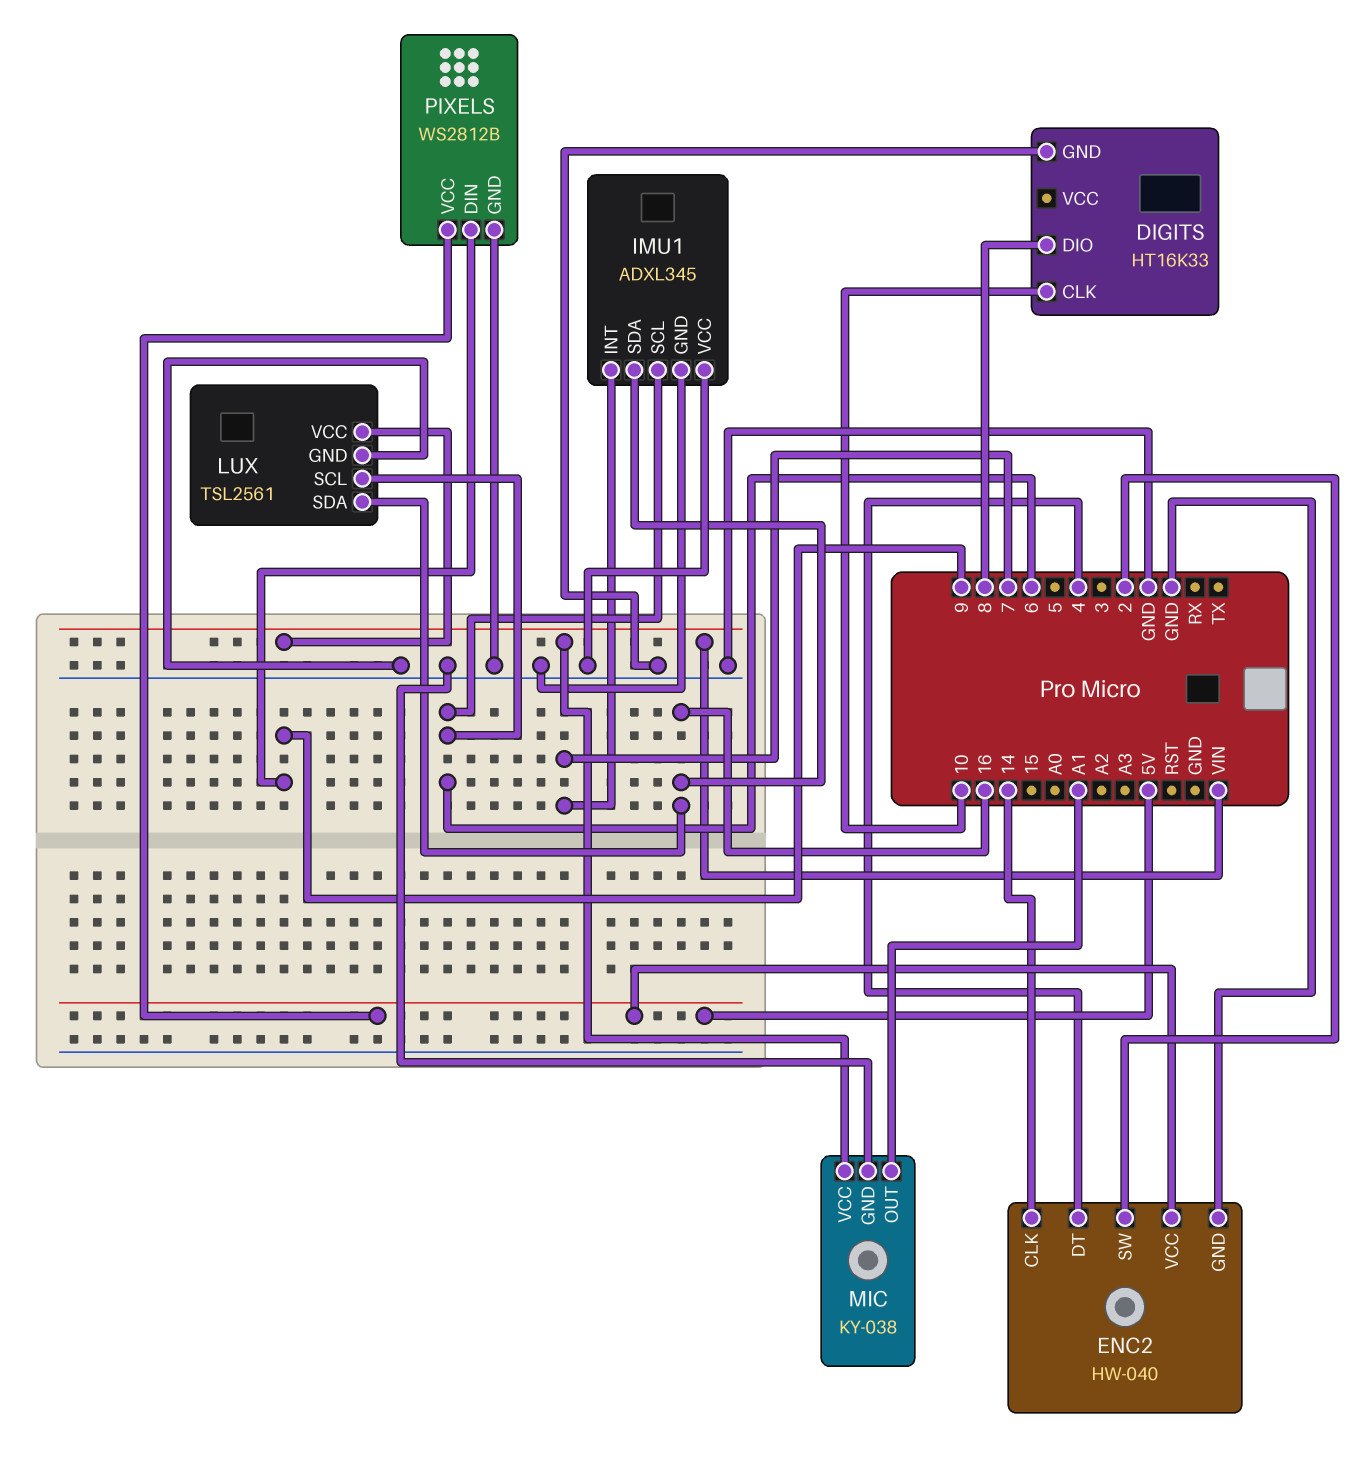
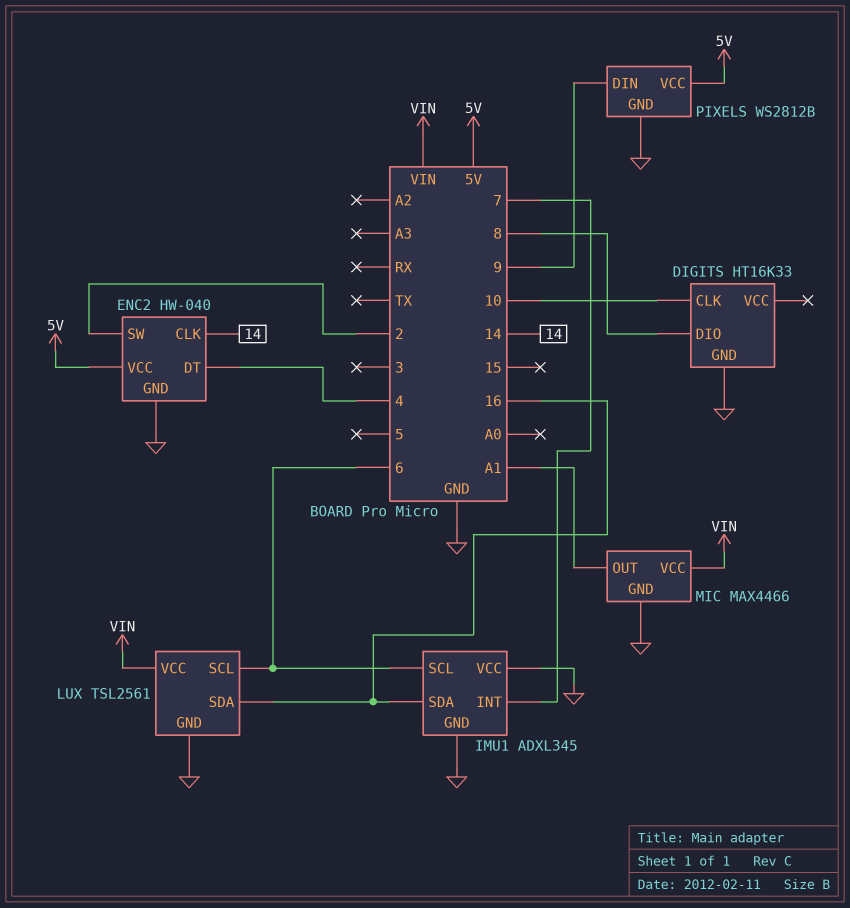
MIC: KY-038 -> MAX4466

